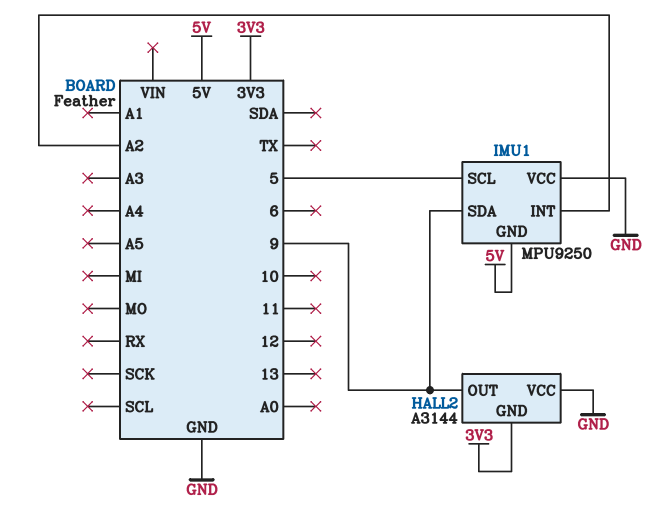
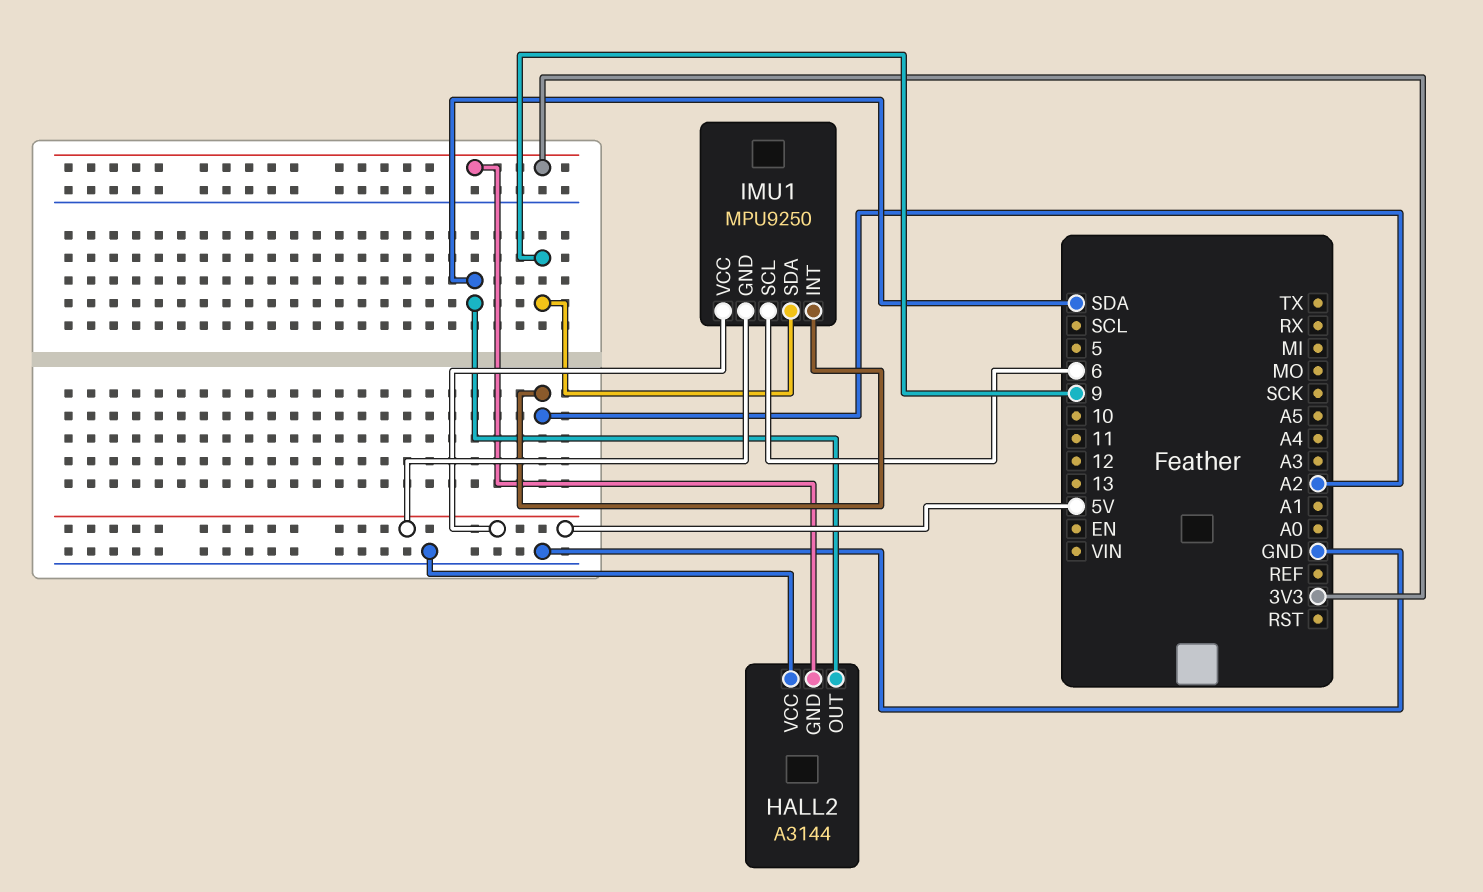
HALL2 pin OUT: 9 -> SDA
IMU1 pin SCL: 5 -> 6
IMU1 pin VCC: GND -> 5V

